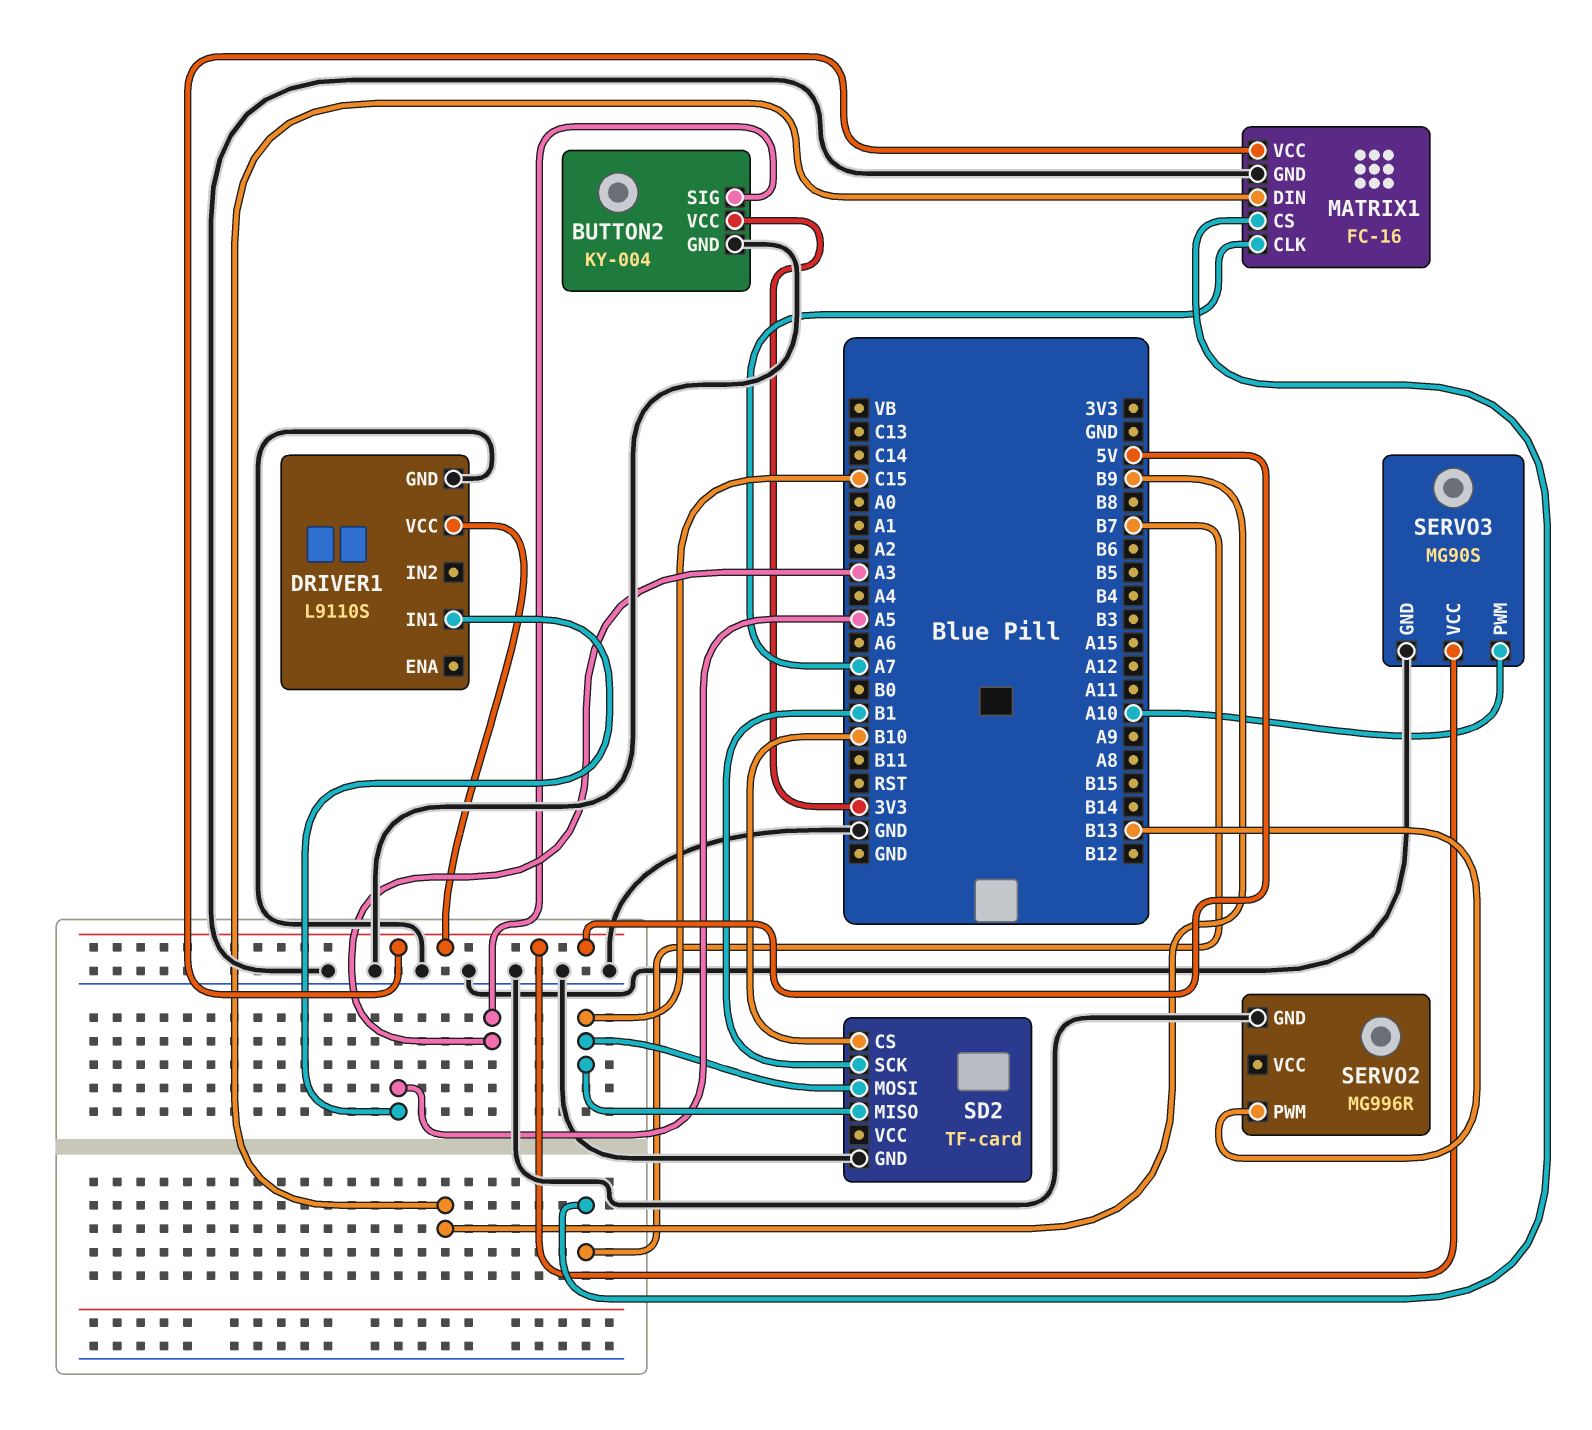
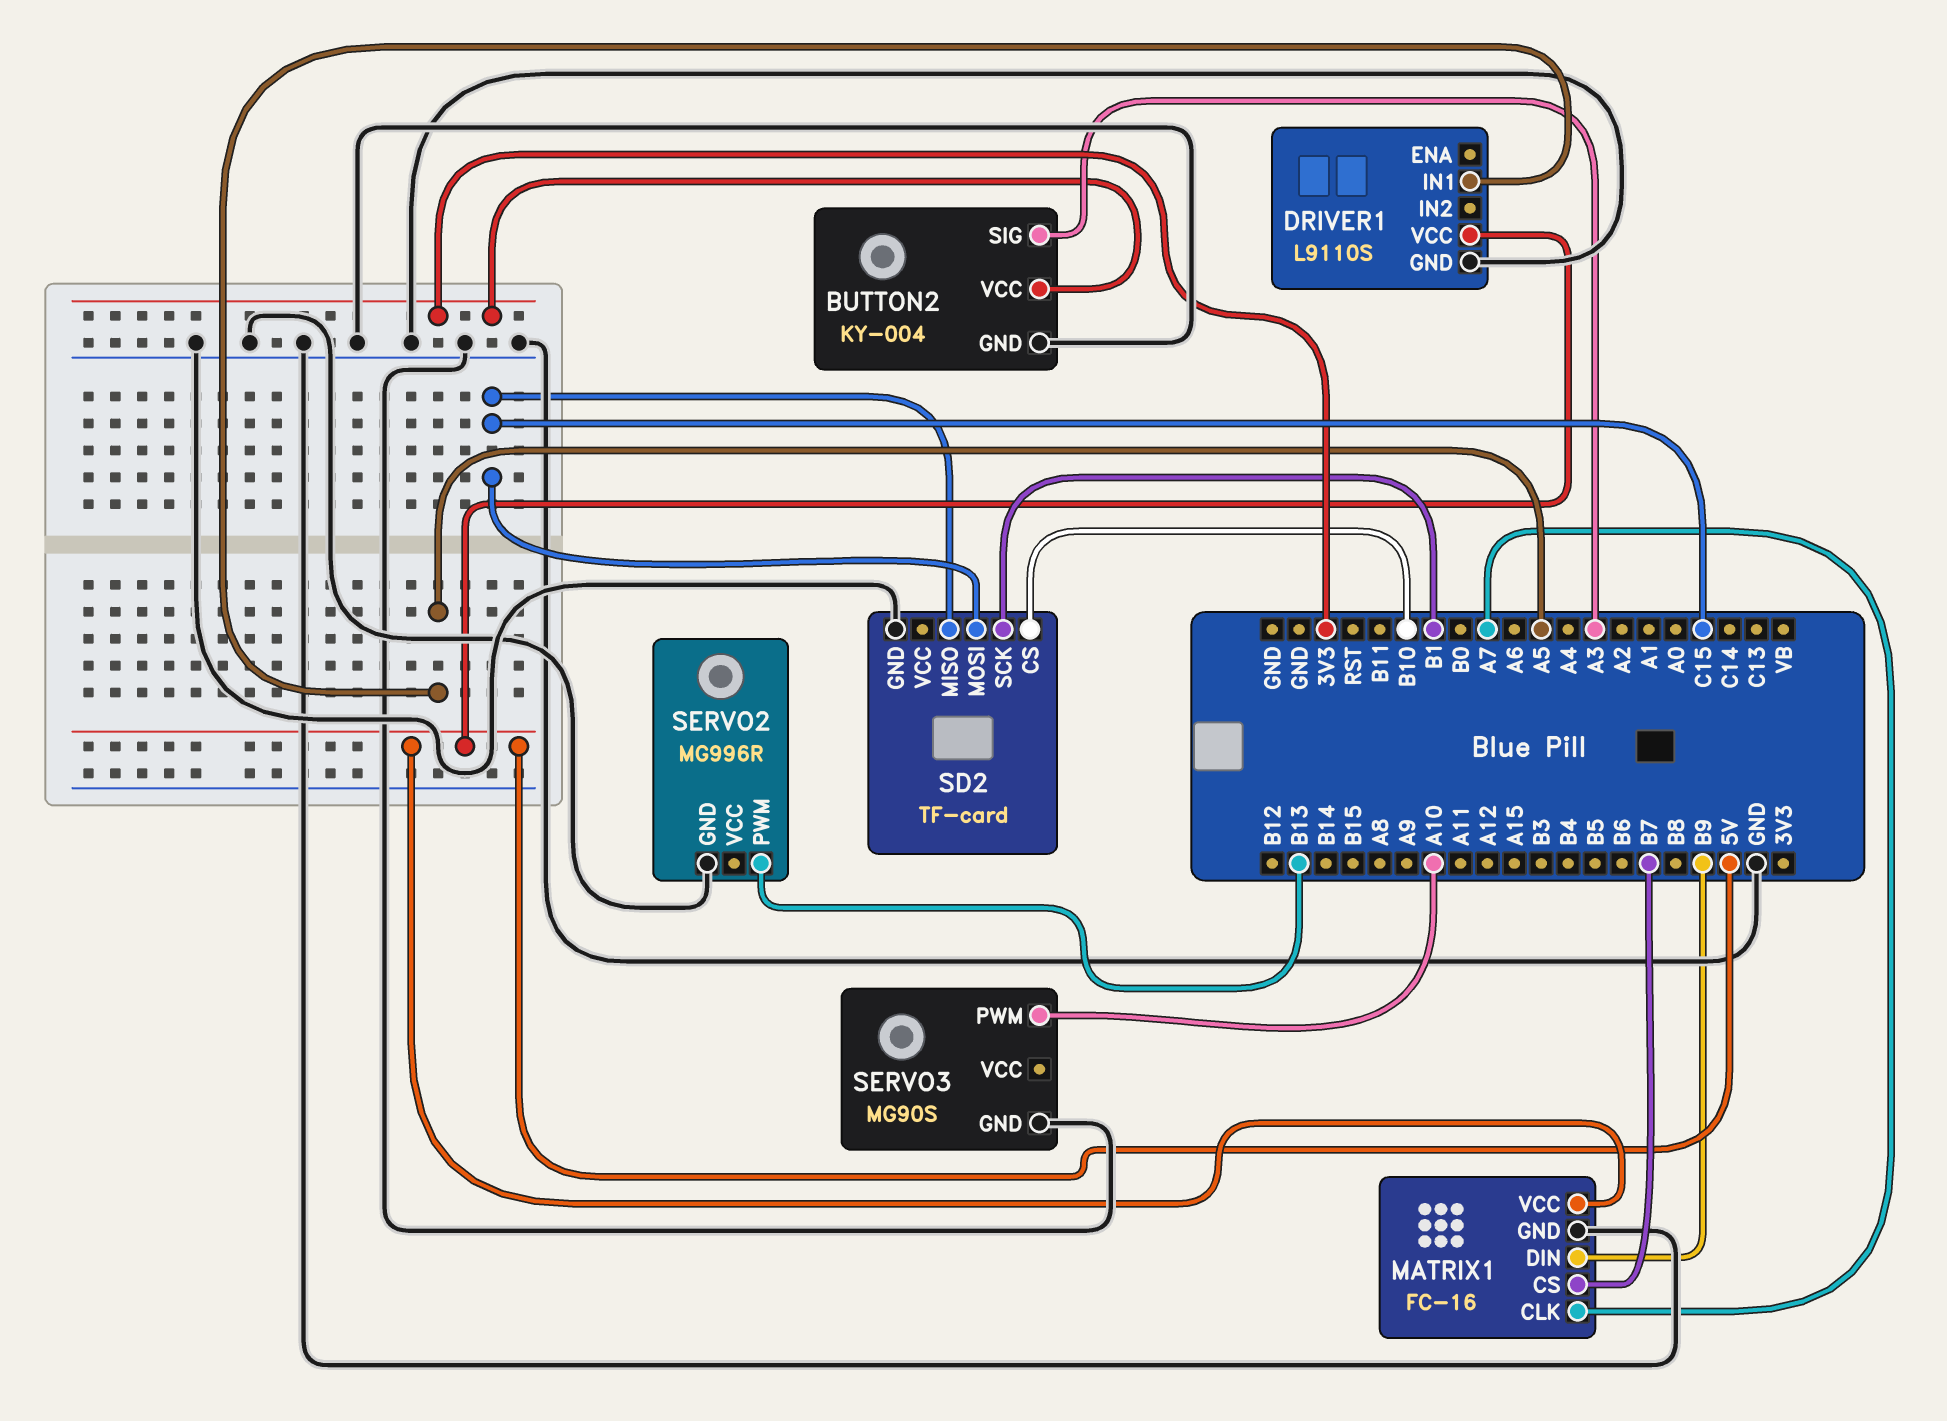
SERVO3 pin VCC: 5V -> none

